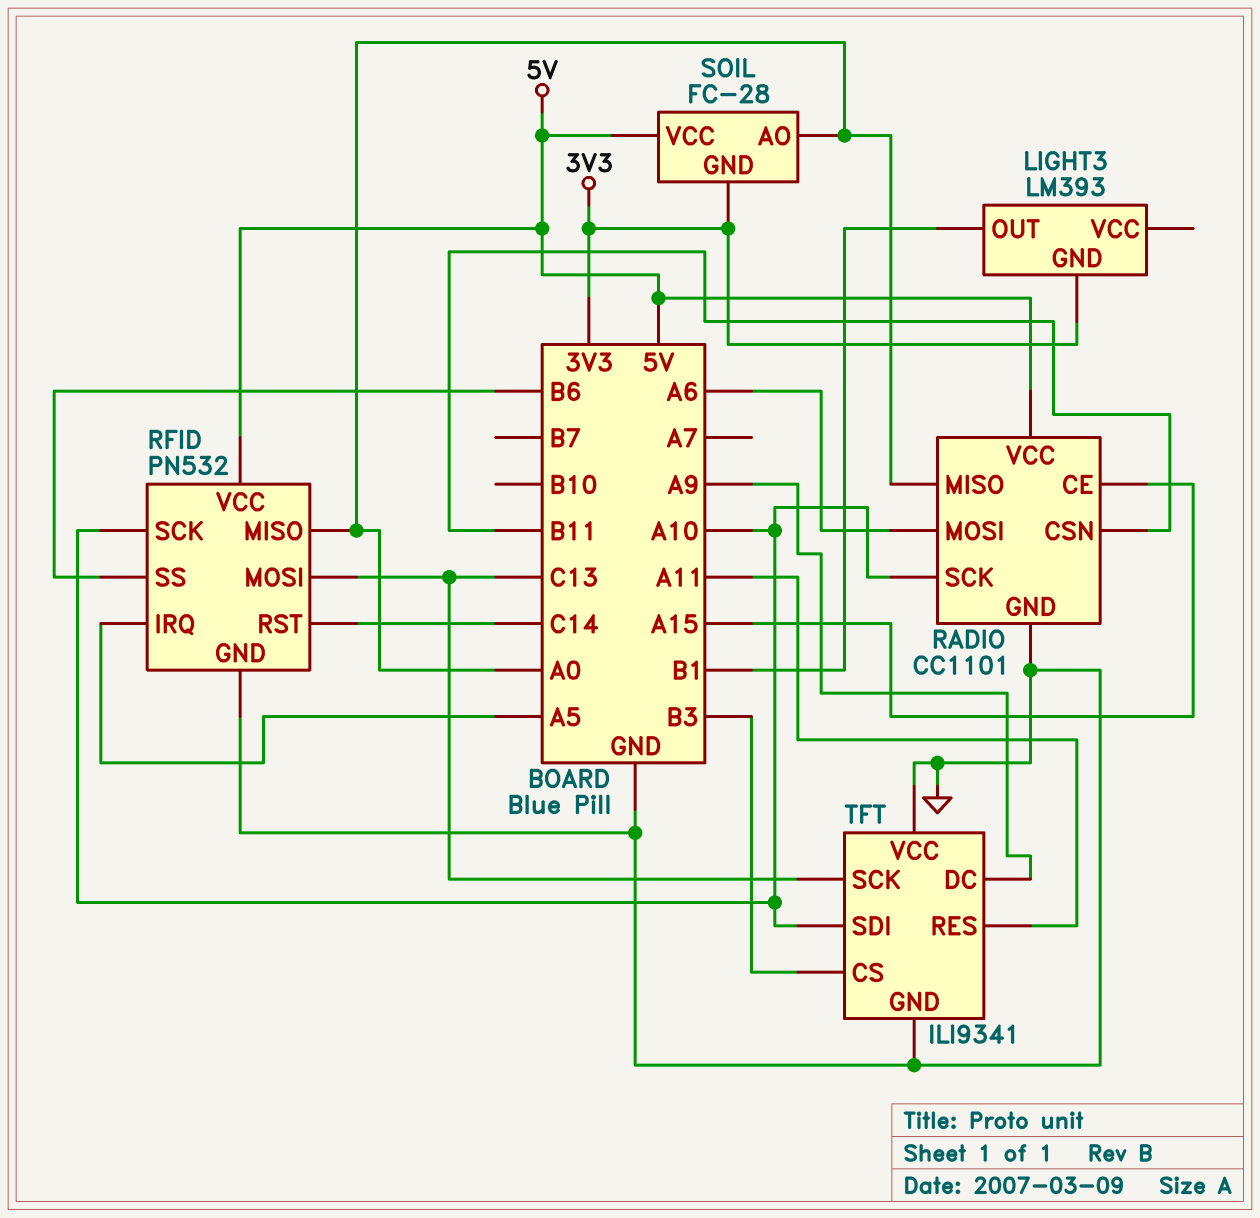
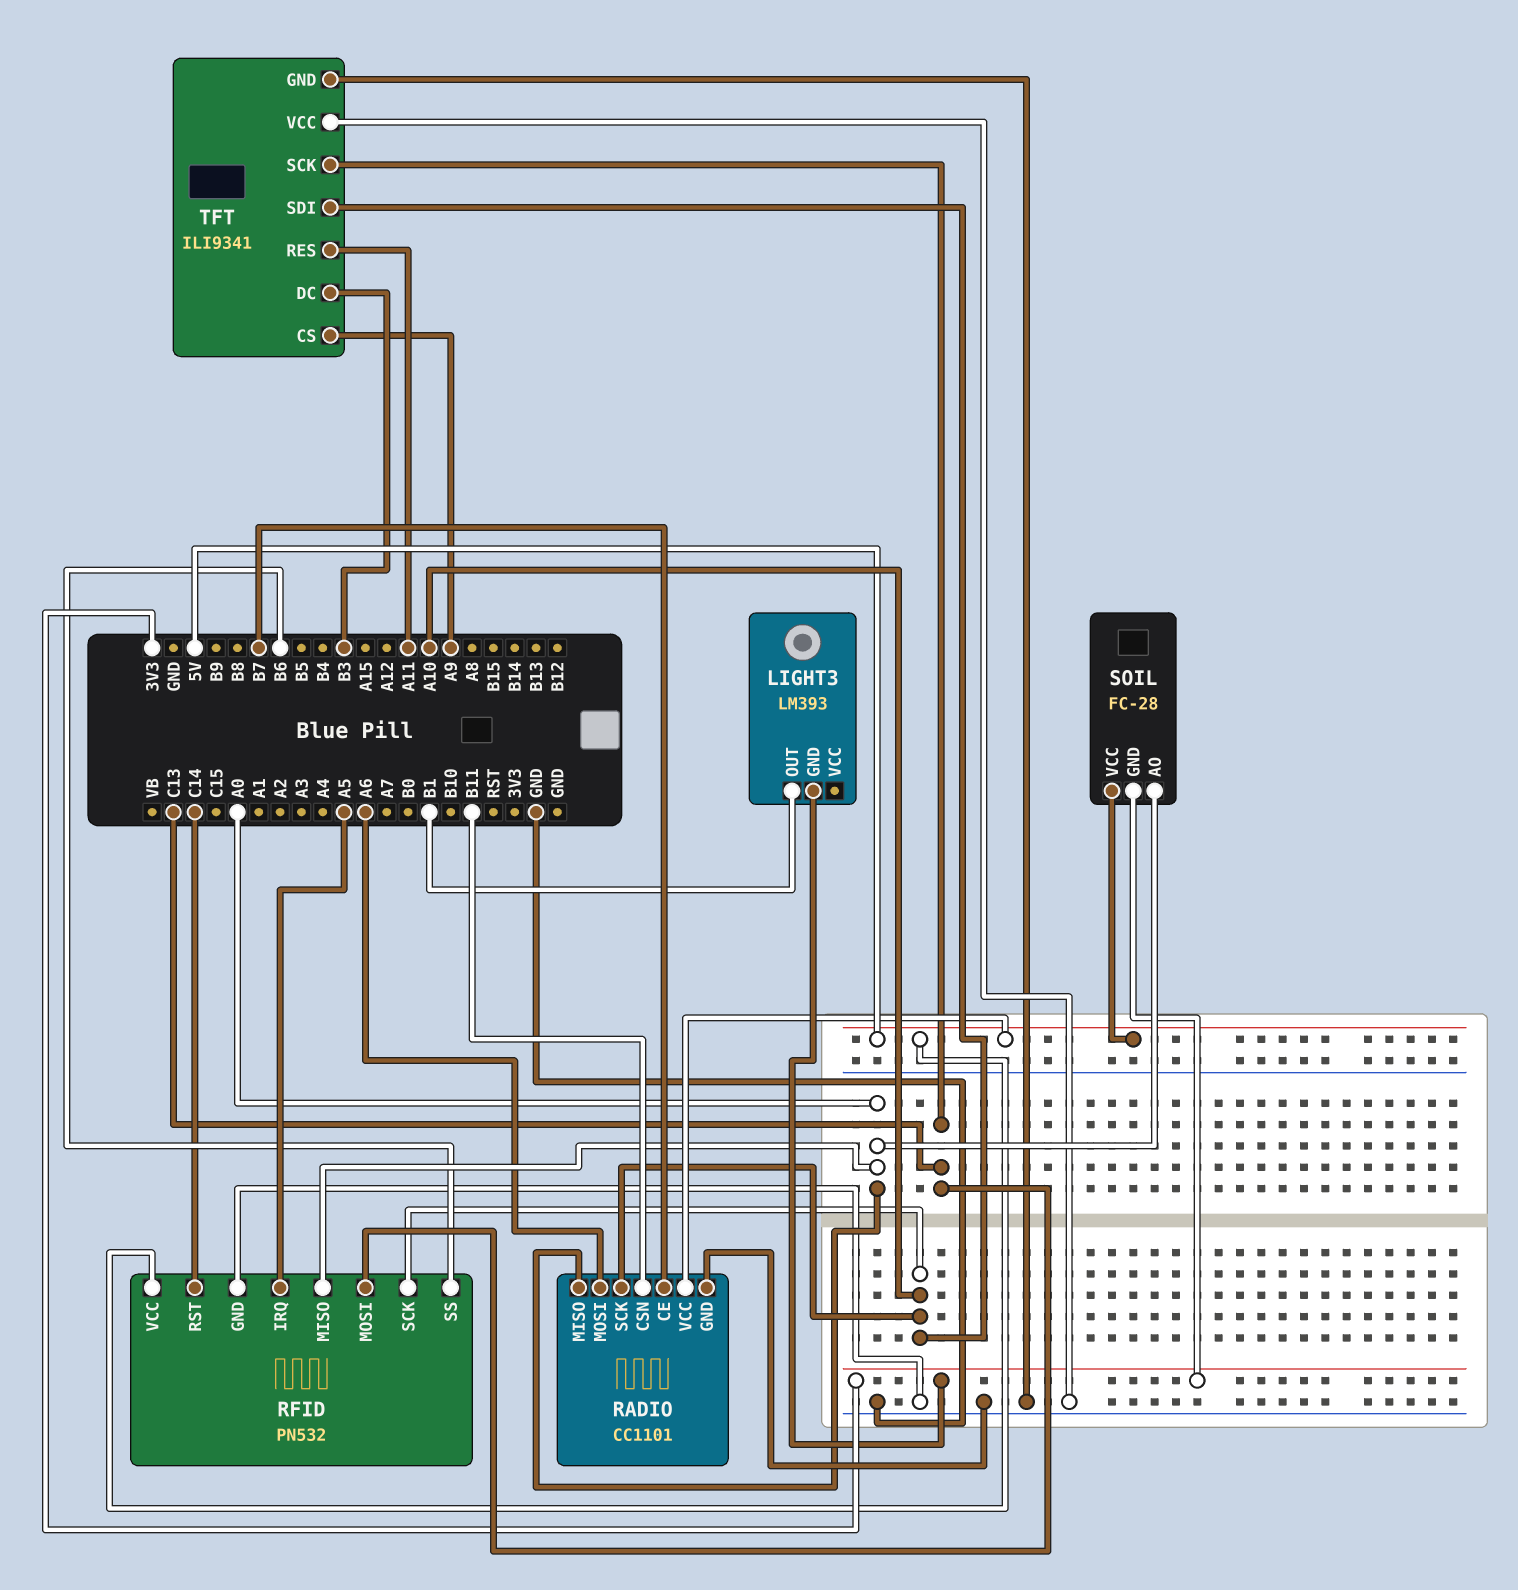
RADIO pin CE: A15 -> B7
TFT pin CS: B3 -> A9
TFT pin DC: A9 -> B3

